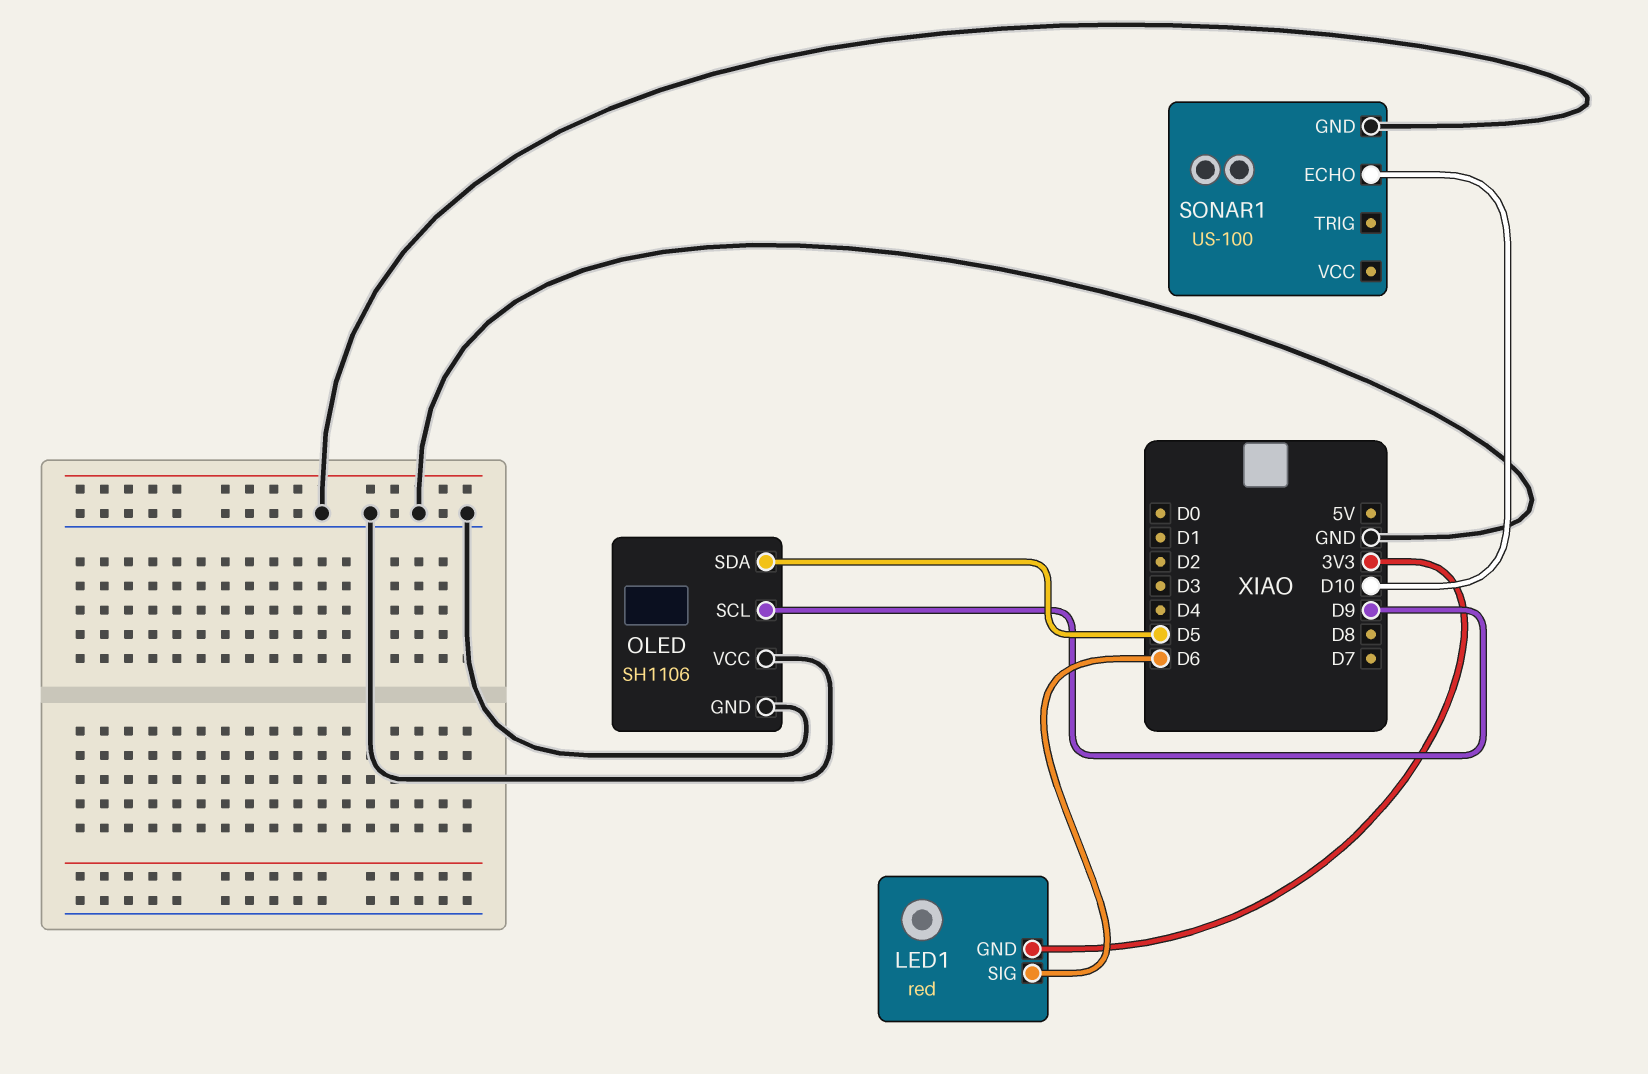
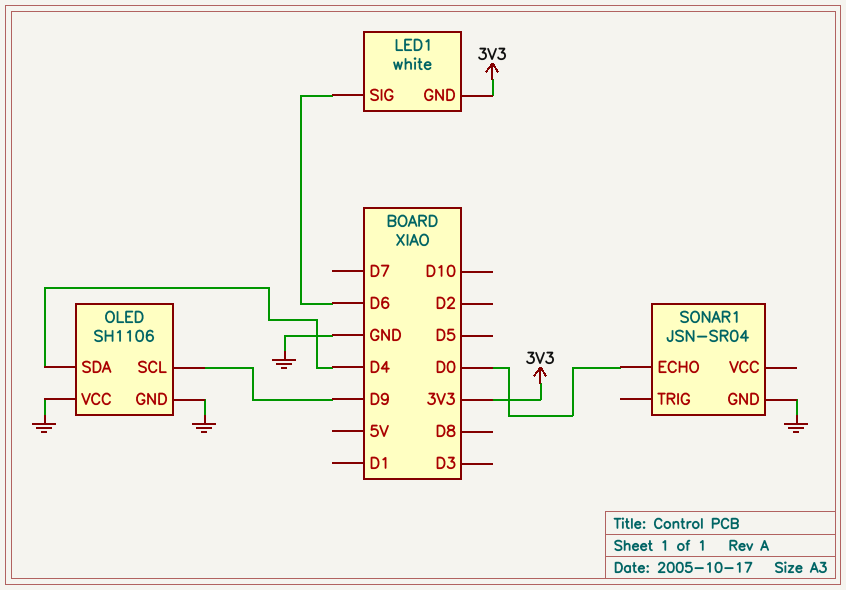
LED1: red -> white
OLED pin SDA: D5 -> D4
SONAR1: US-100 -> JSN-SR04
SONAR1 pin ECHO: D10 -> D0

